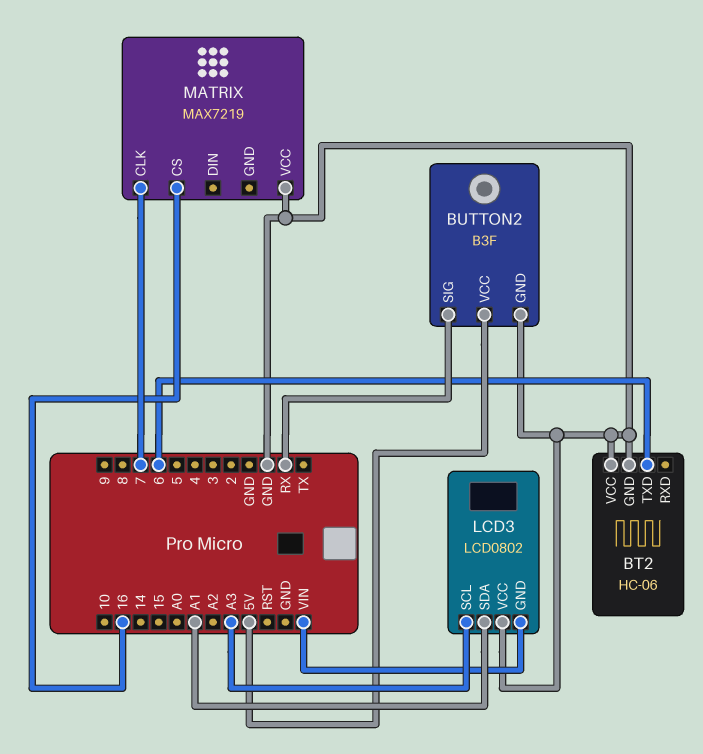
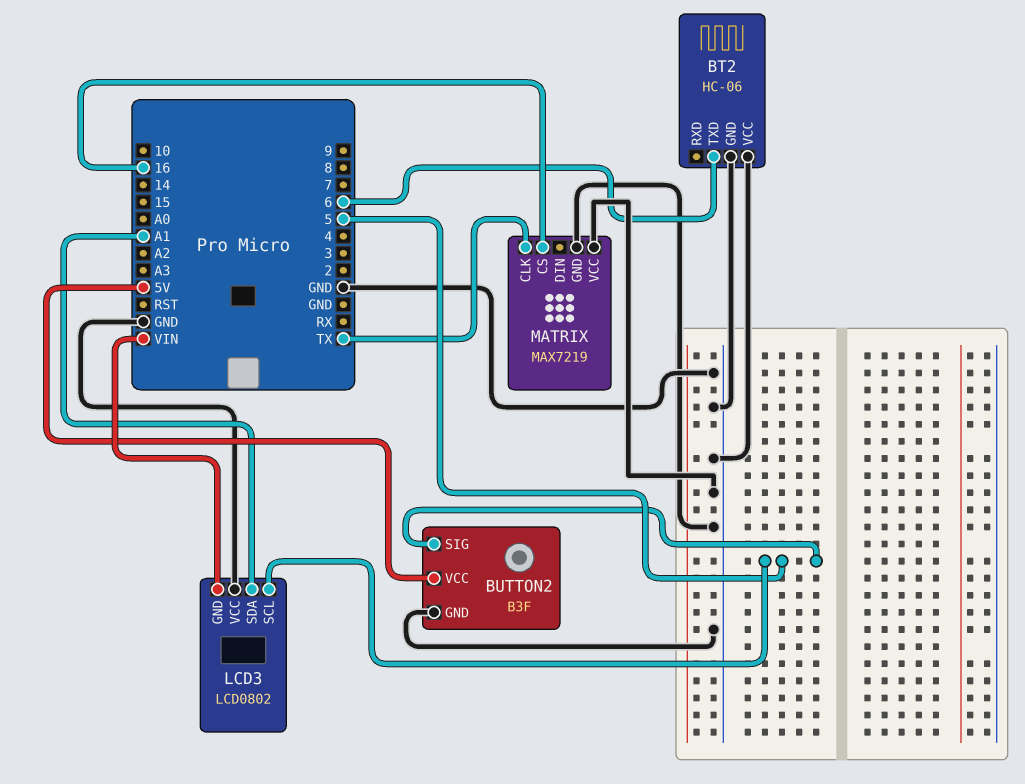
BUTTON2 pin SIG: RX -> 5
LCD3 pin SCL: A3 -> 5
MATRIX pin CLK: 7 -> TX
MATRIX pin GND: none -> GND

